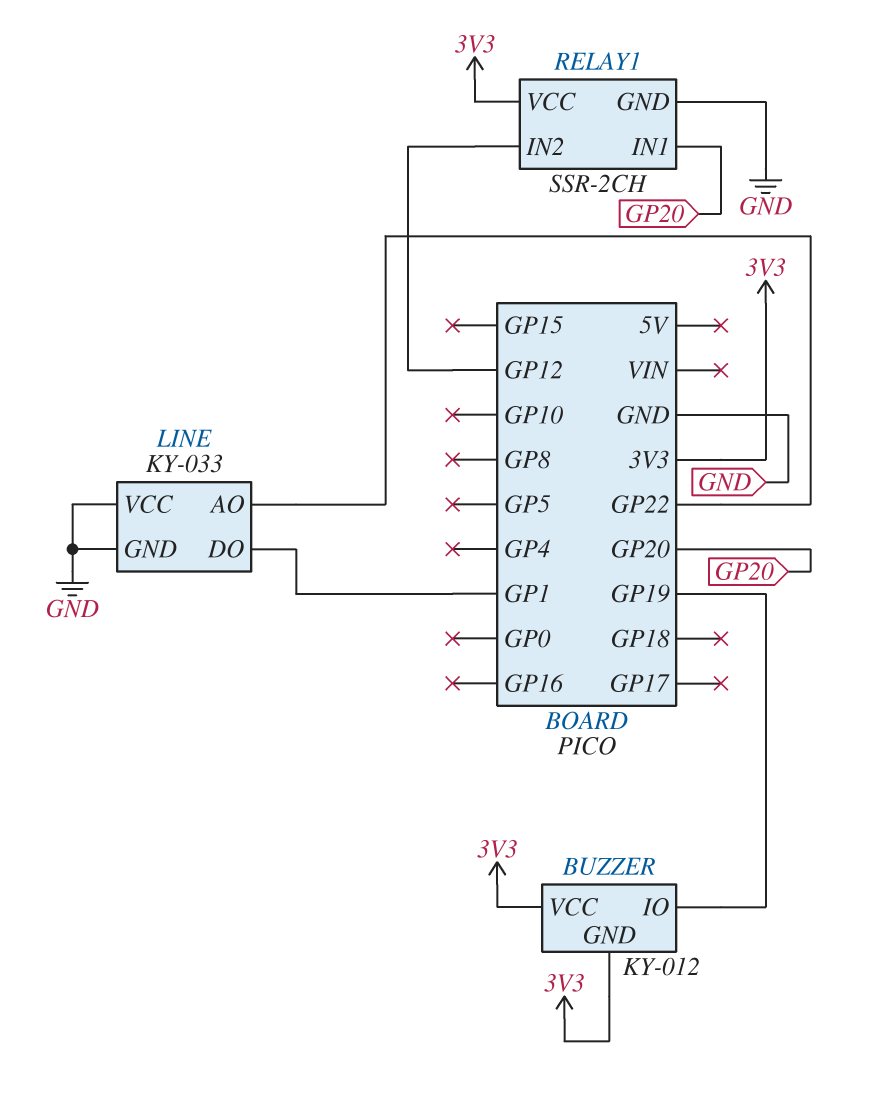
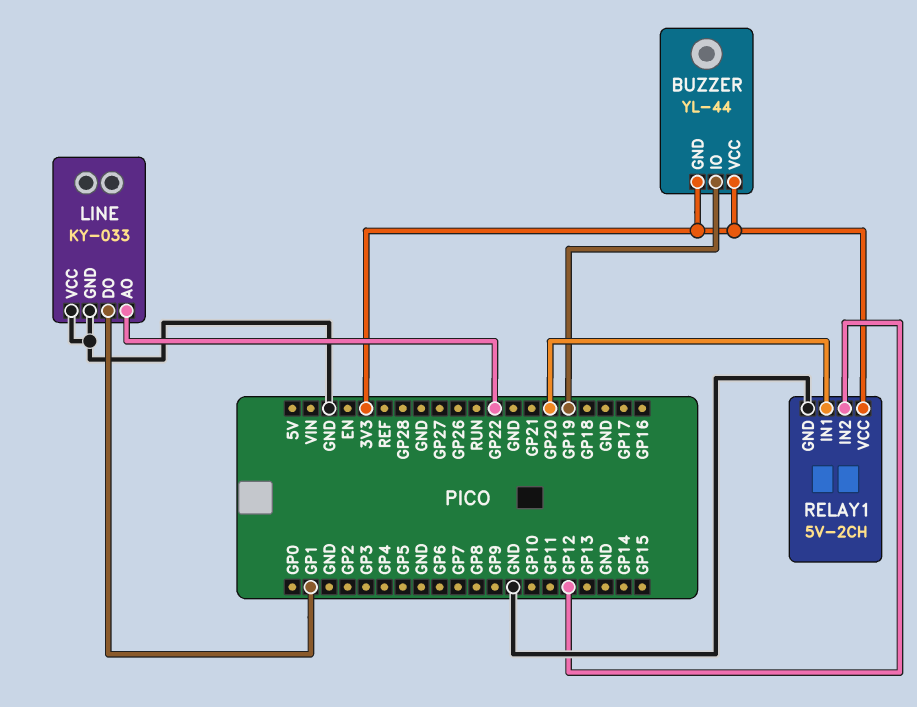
BUZZER: KY-012 -> YL-44
RELAY1: SSR-2CH -> 5V-2CH

